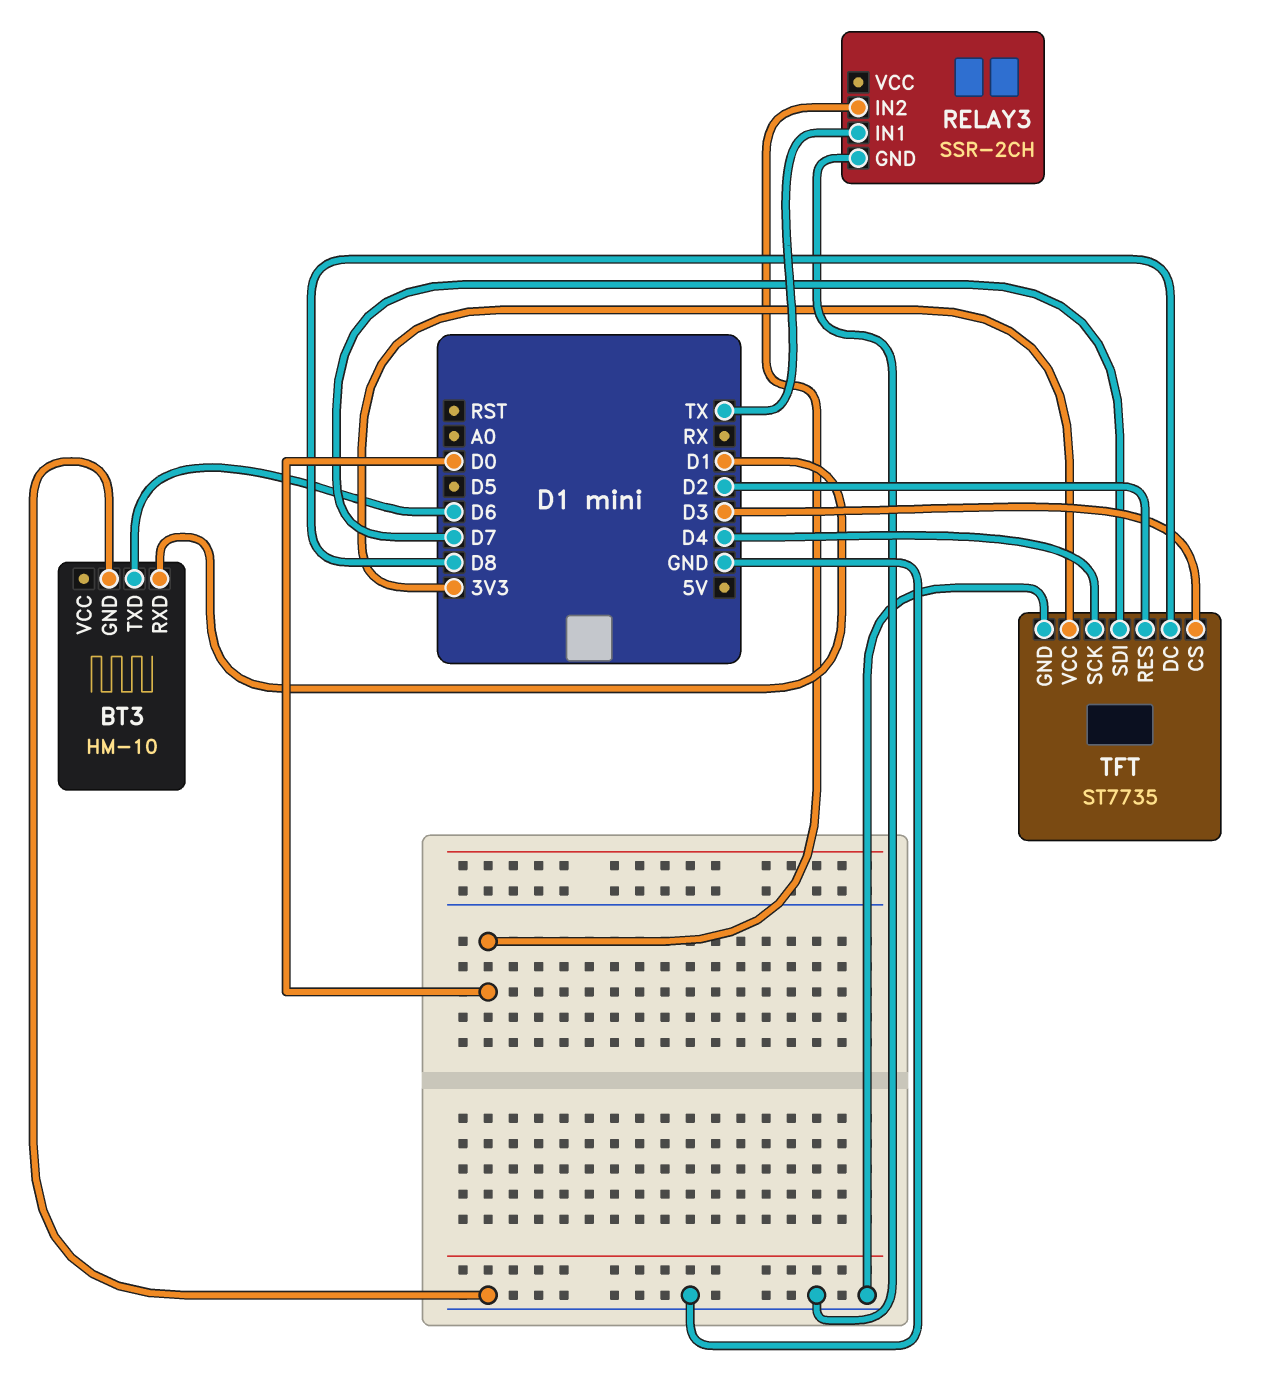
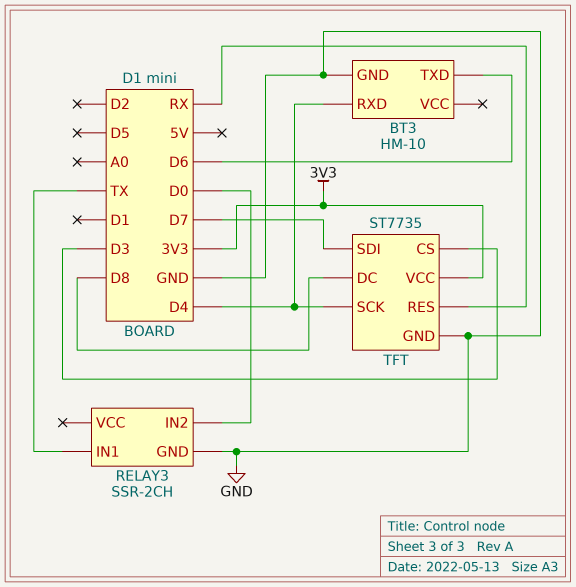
BT3 pin RXD: D1 -> D4
TFT pin RES: D2 -> RX

